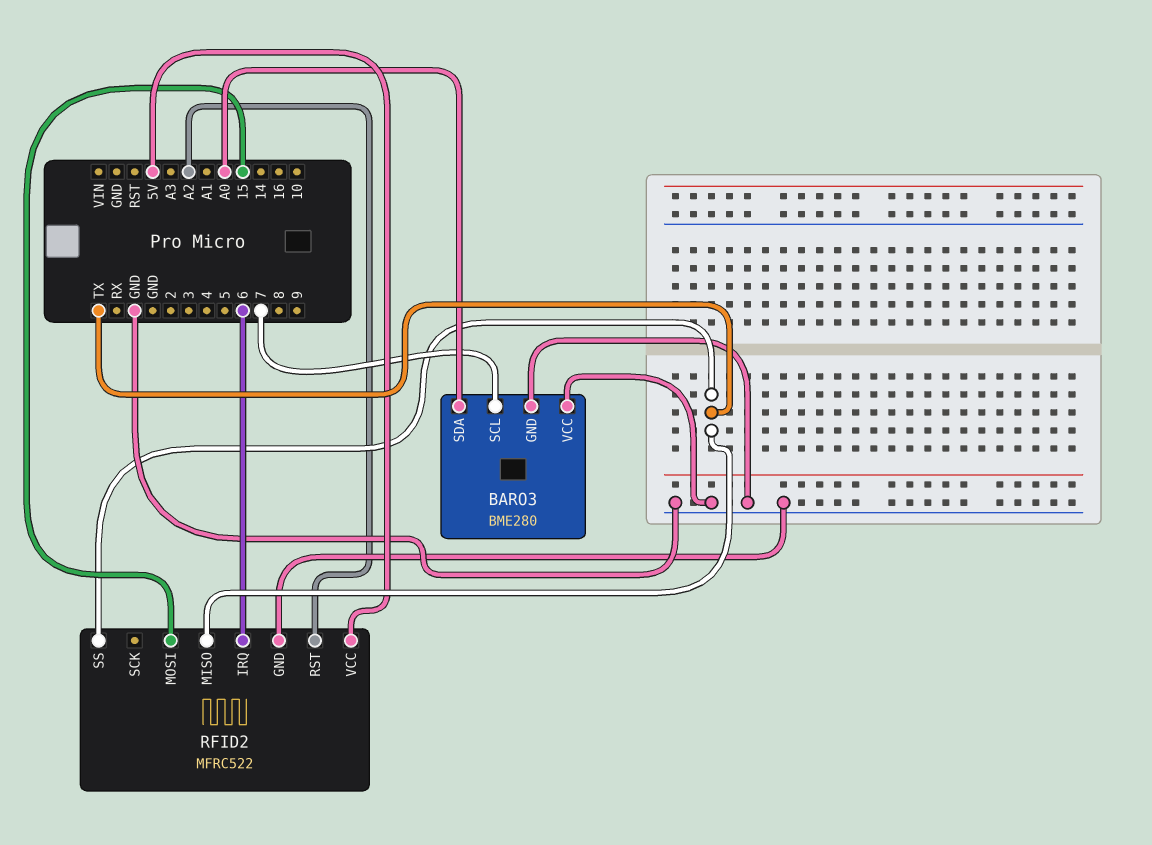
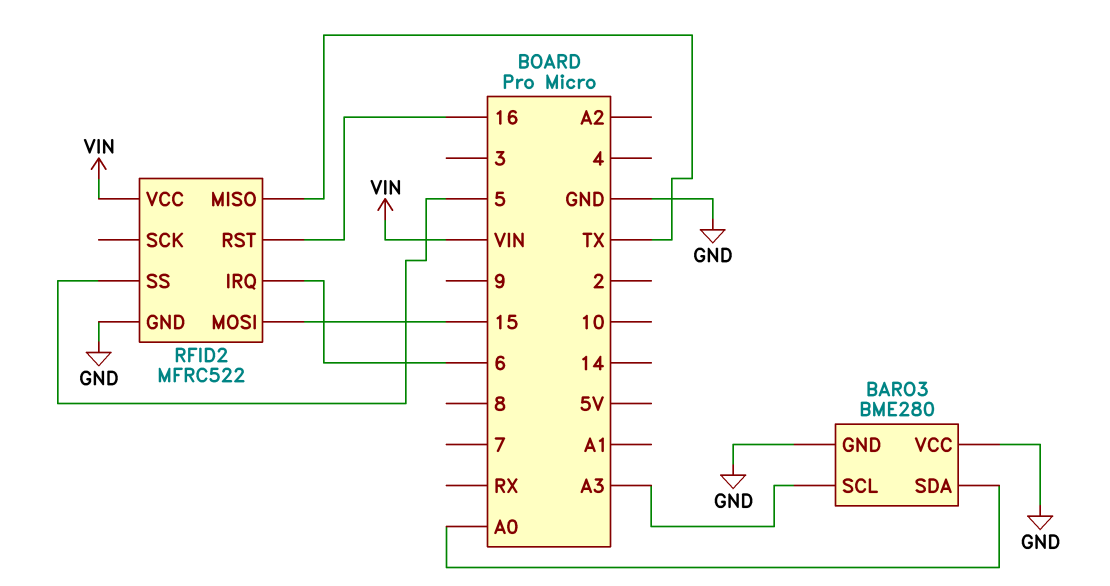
BARO3 pin SCL: 7 -> A3
RFID2 pin RST: A2 -> 16
RFID2 pin SS: TX -> 5
RFID2 pin VCC: 5V -> VIN

